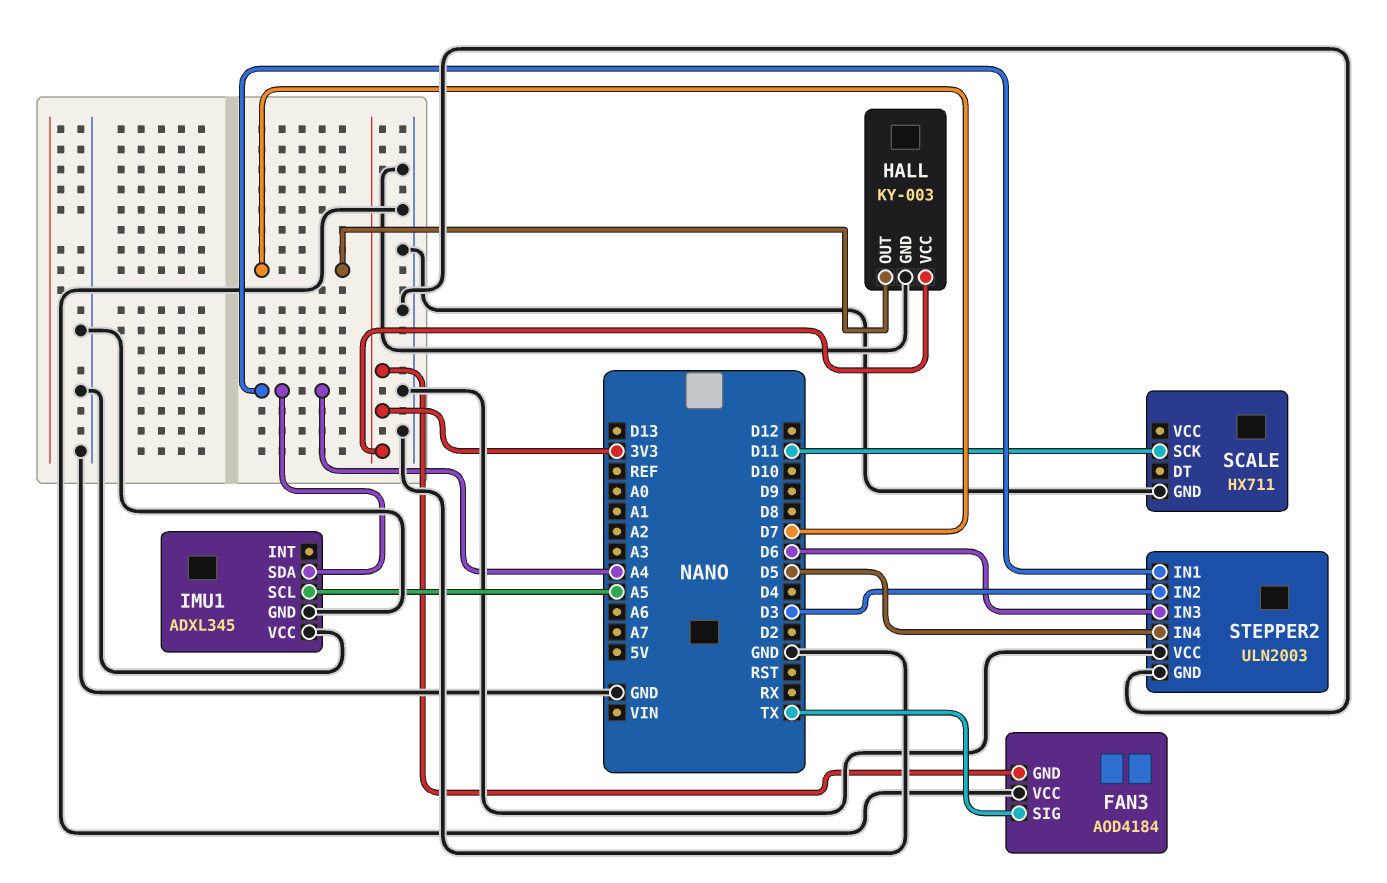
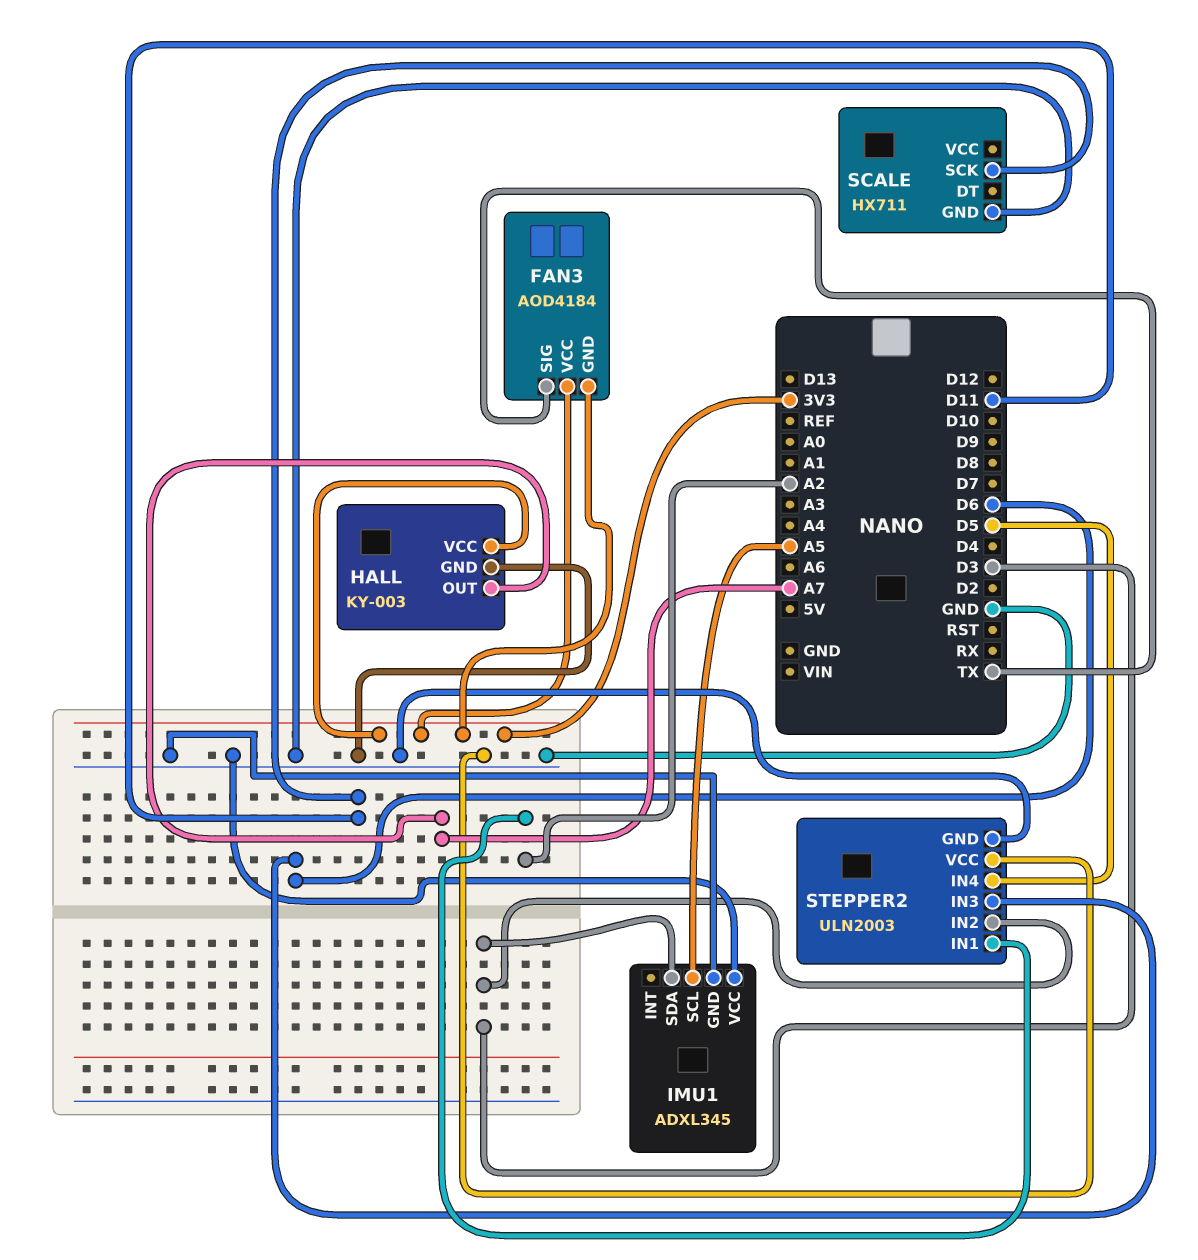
FAN3 pin VCC: GND -> 3V3
HALL pin OUT: D7 -> A7
IMU1 pin SDA: A4 -> D3
STEPPER2 pin IN1: A4 -> A2

